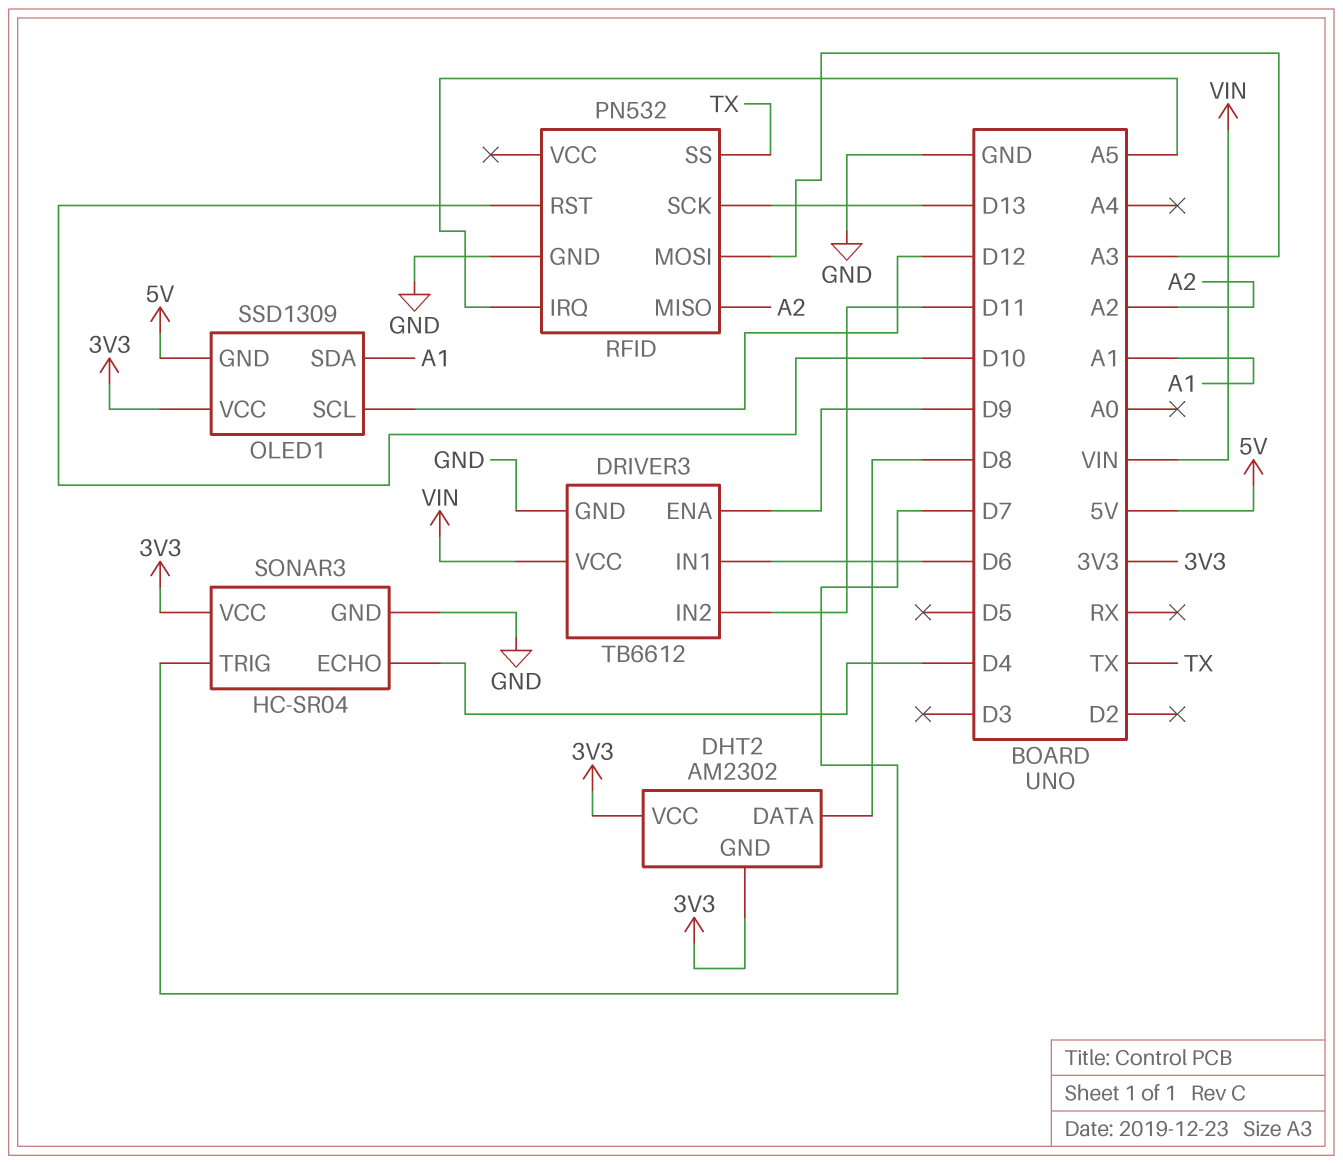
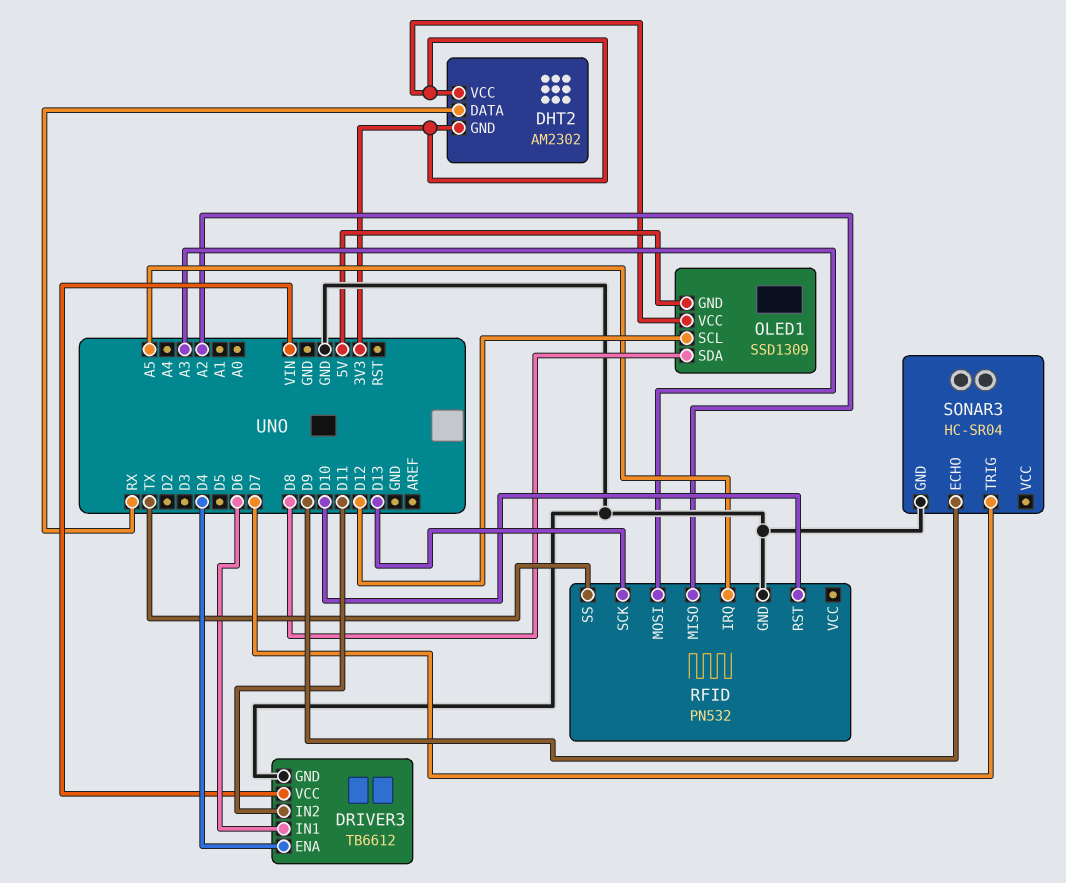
DHT2 pin DATA: D8 -> RX
DRIVER3 pin ENA: D9 -> D4
OLED1 pin SDA: A1 -> D8
SONAR3 pin ECHO: D4 -> D9
SONAR3 pin VCC: 3V3 -> none

